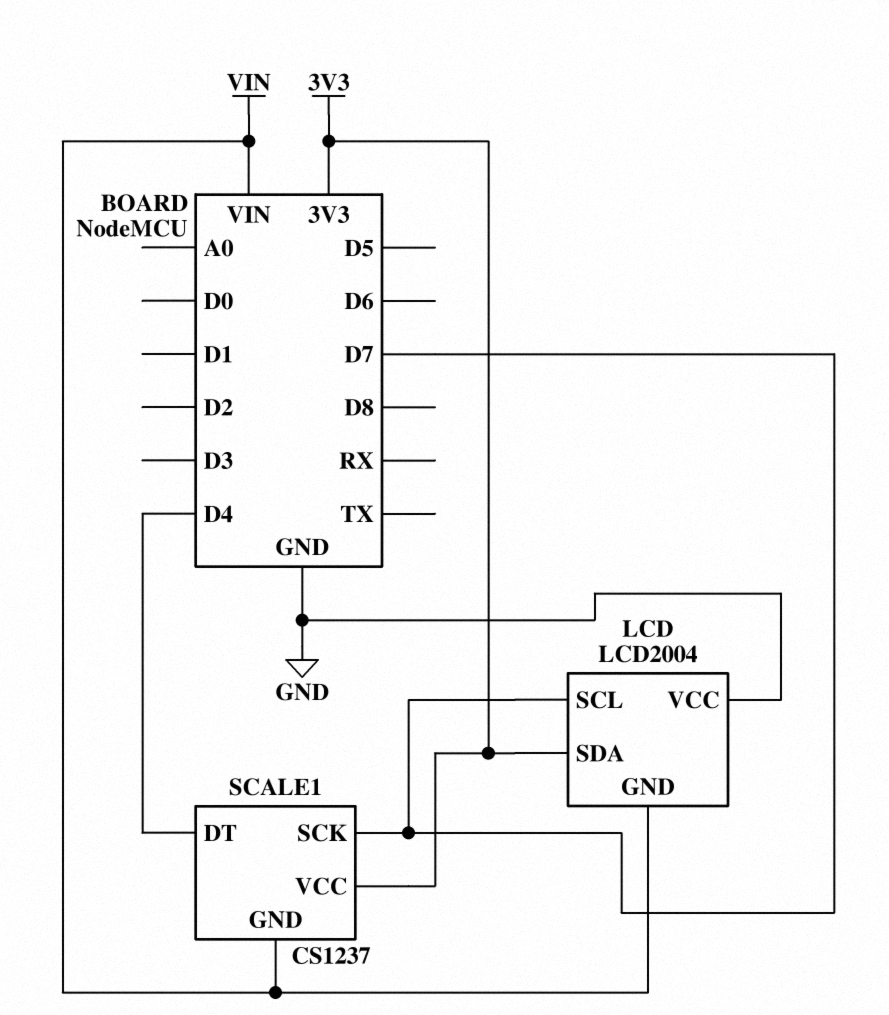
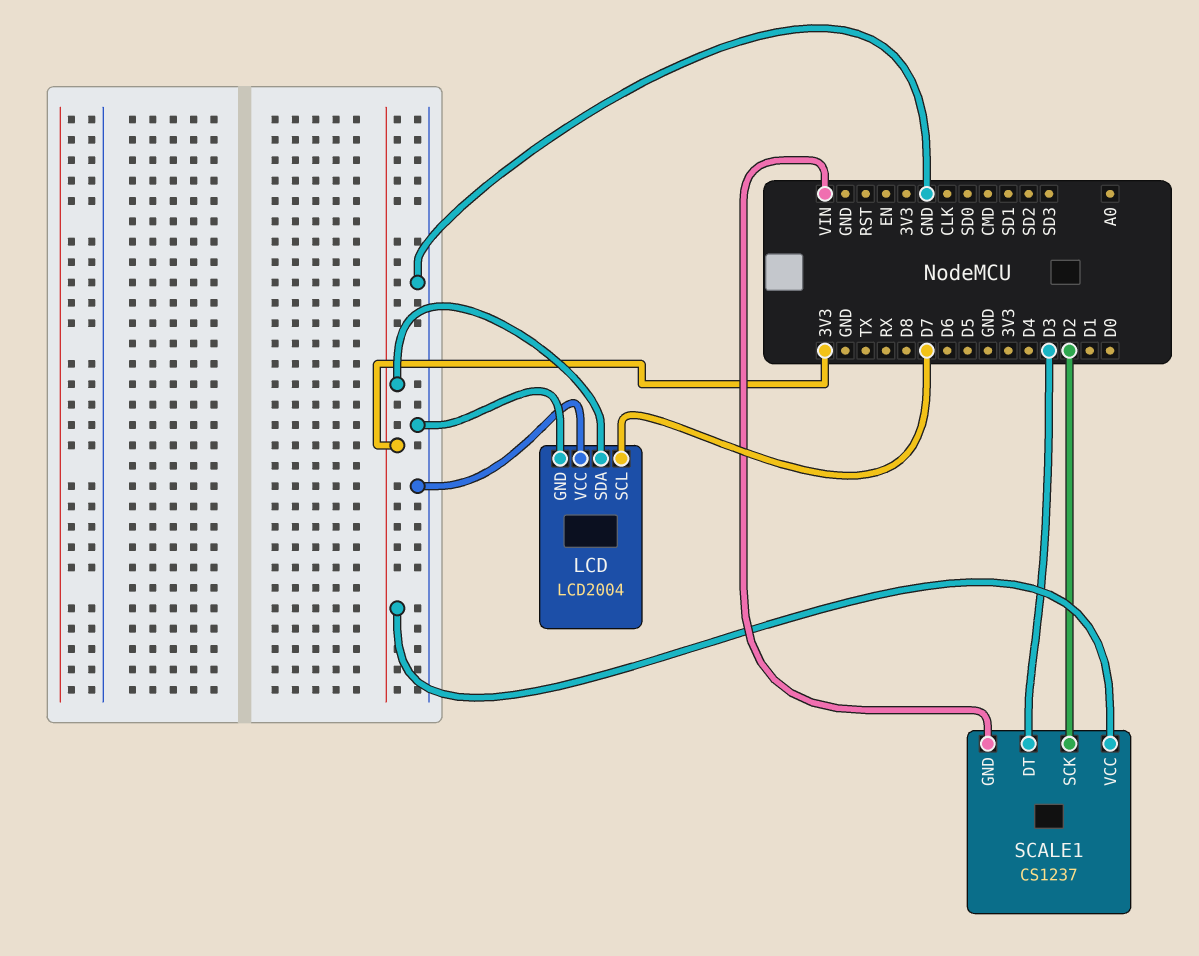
LCD pin GND: VIN -> GND
SCALE1 pin DT: D4 -> D3
SCALE1 pin SCK: D7 -> D2

